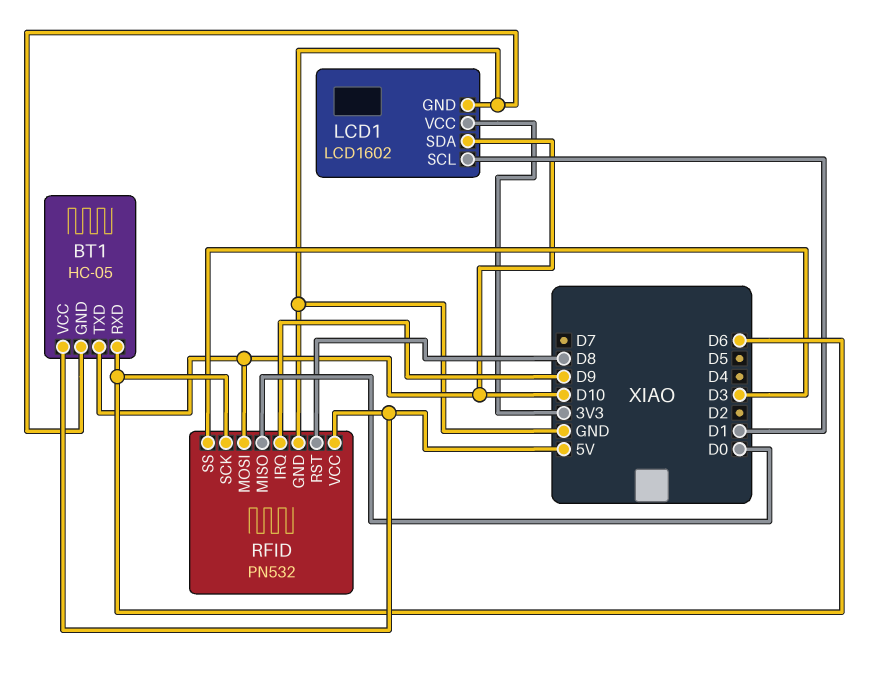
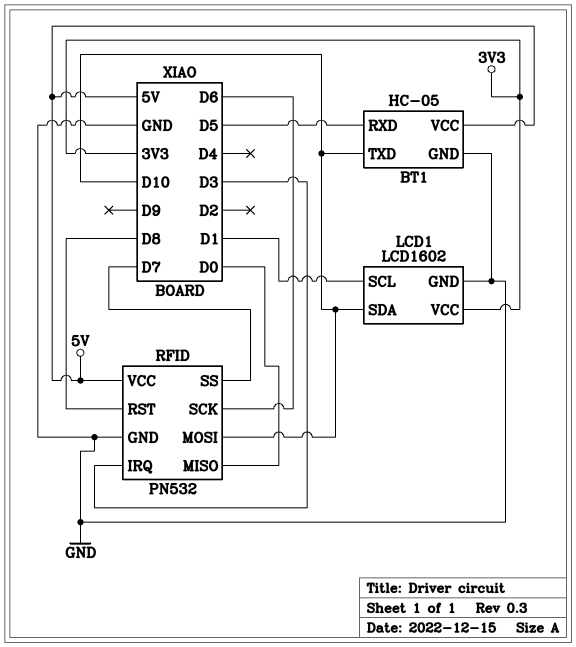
BT1 pin RXD: D6 -> D5
RFID pin IRQ: D9 -> D3
RFID pin SS: D3 -> D7

